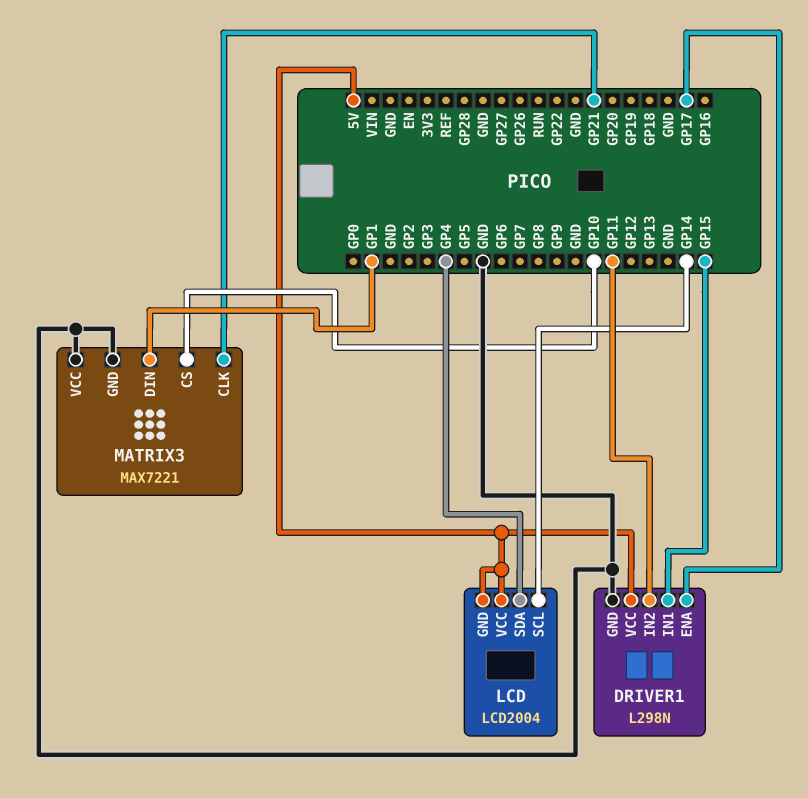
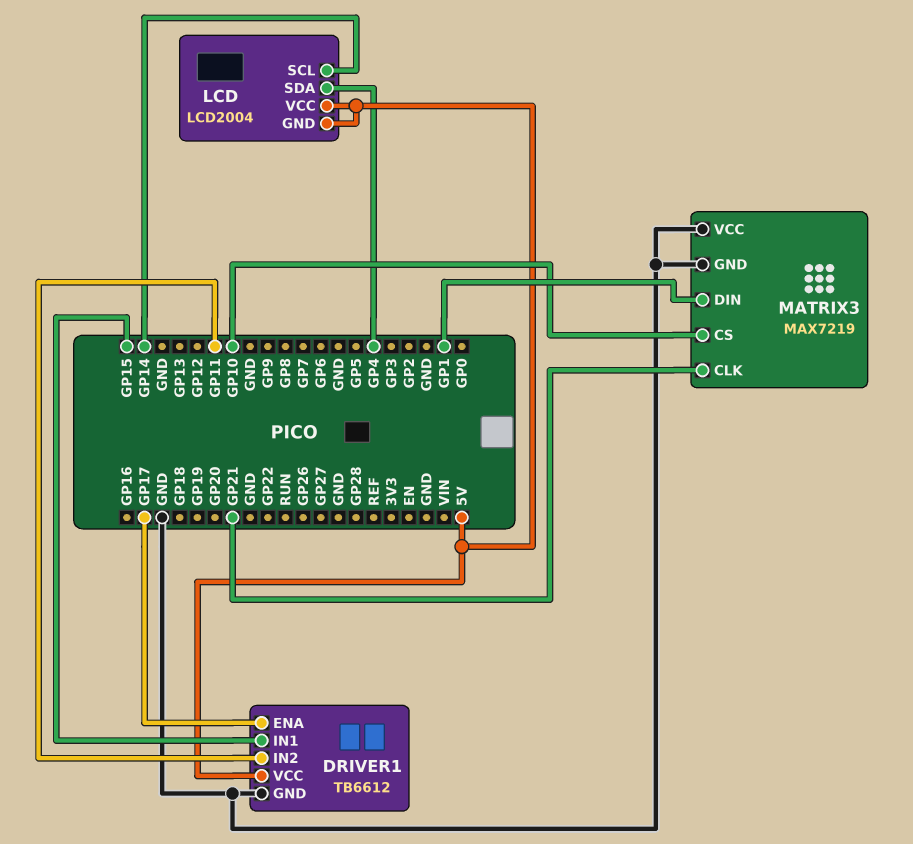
DRIVER1: L298N -> TB6612
MATRIX3: MAX7221 -> MAX7219

